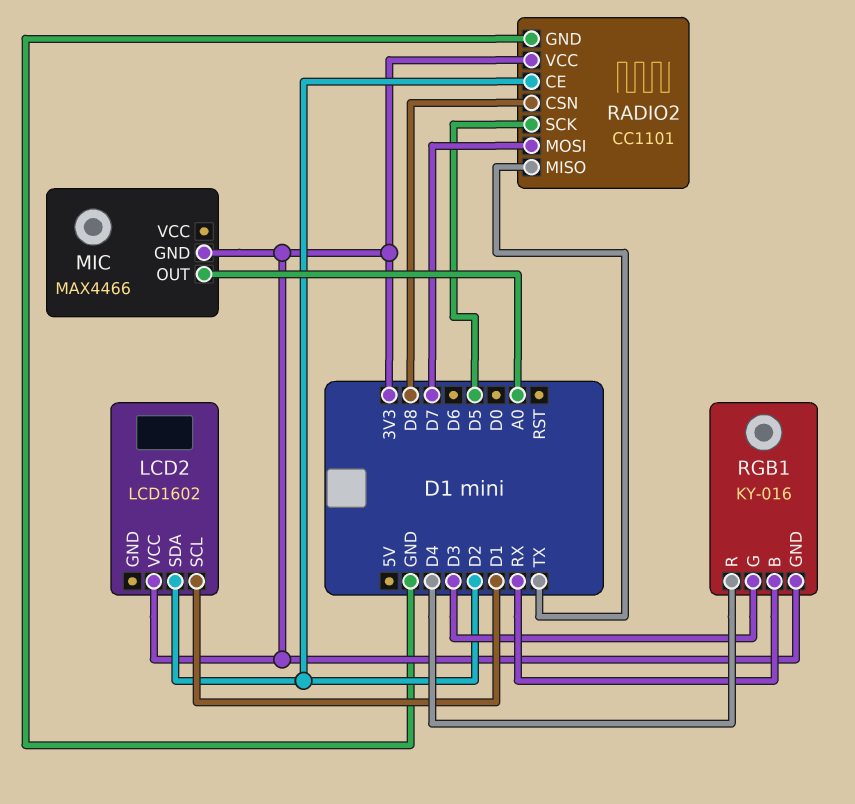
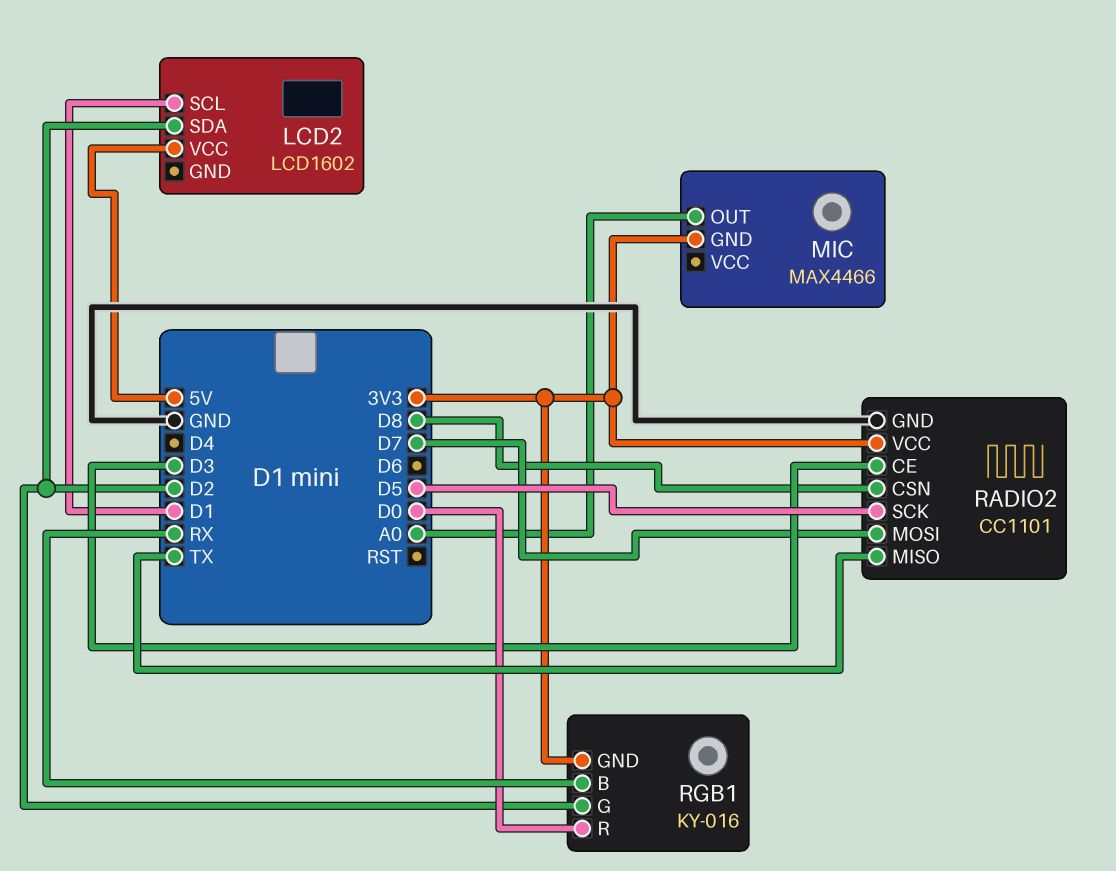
LCD2 pin VCC: 3V3 -> 5V
RADIO2 pin CE: D2 -> D3
RGB1 pin G: D3 -> D2
RGB1 pin R: D4 -> D0

